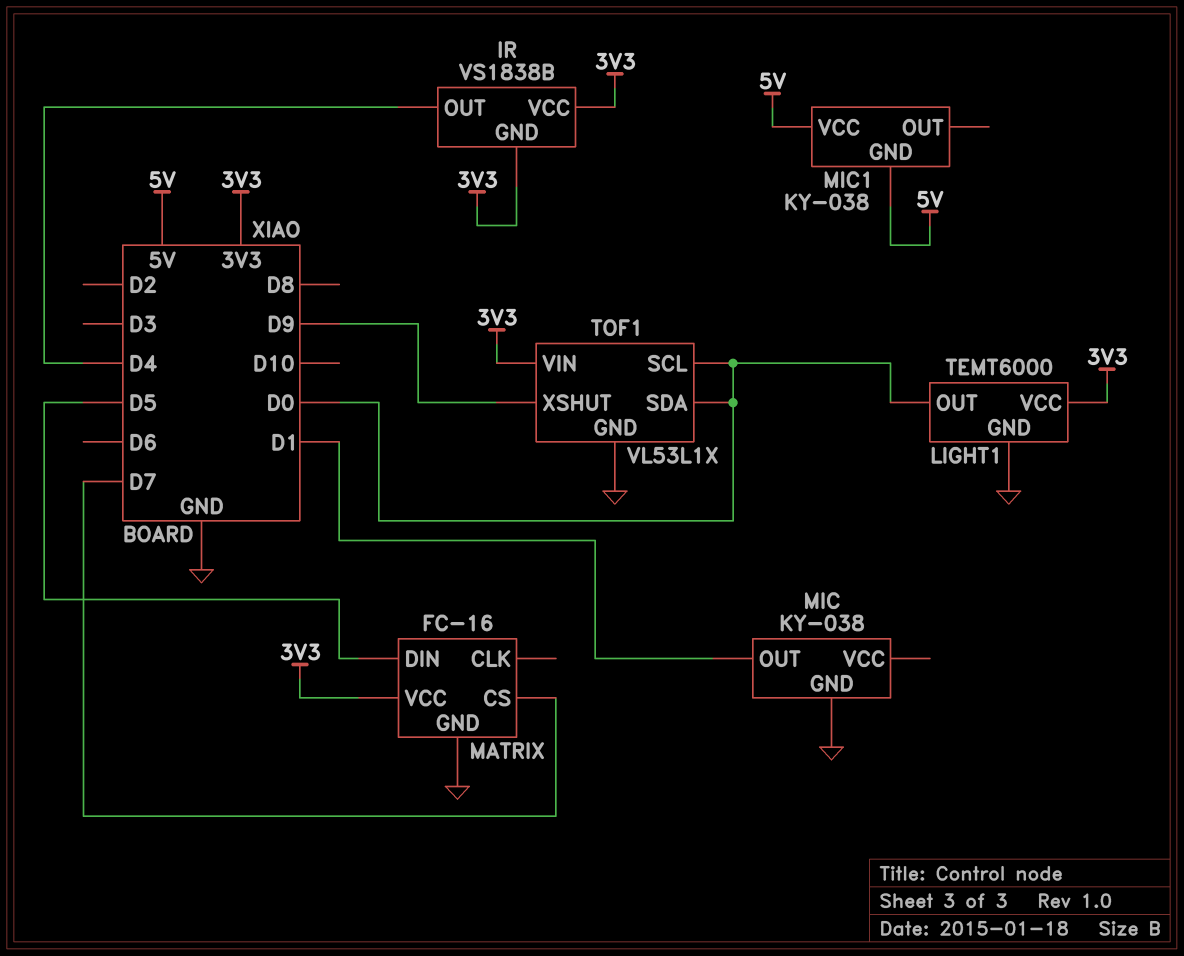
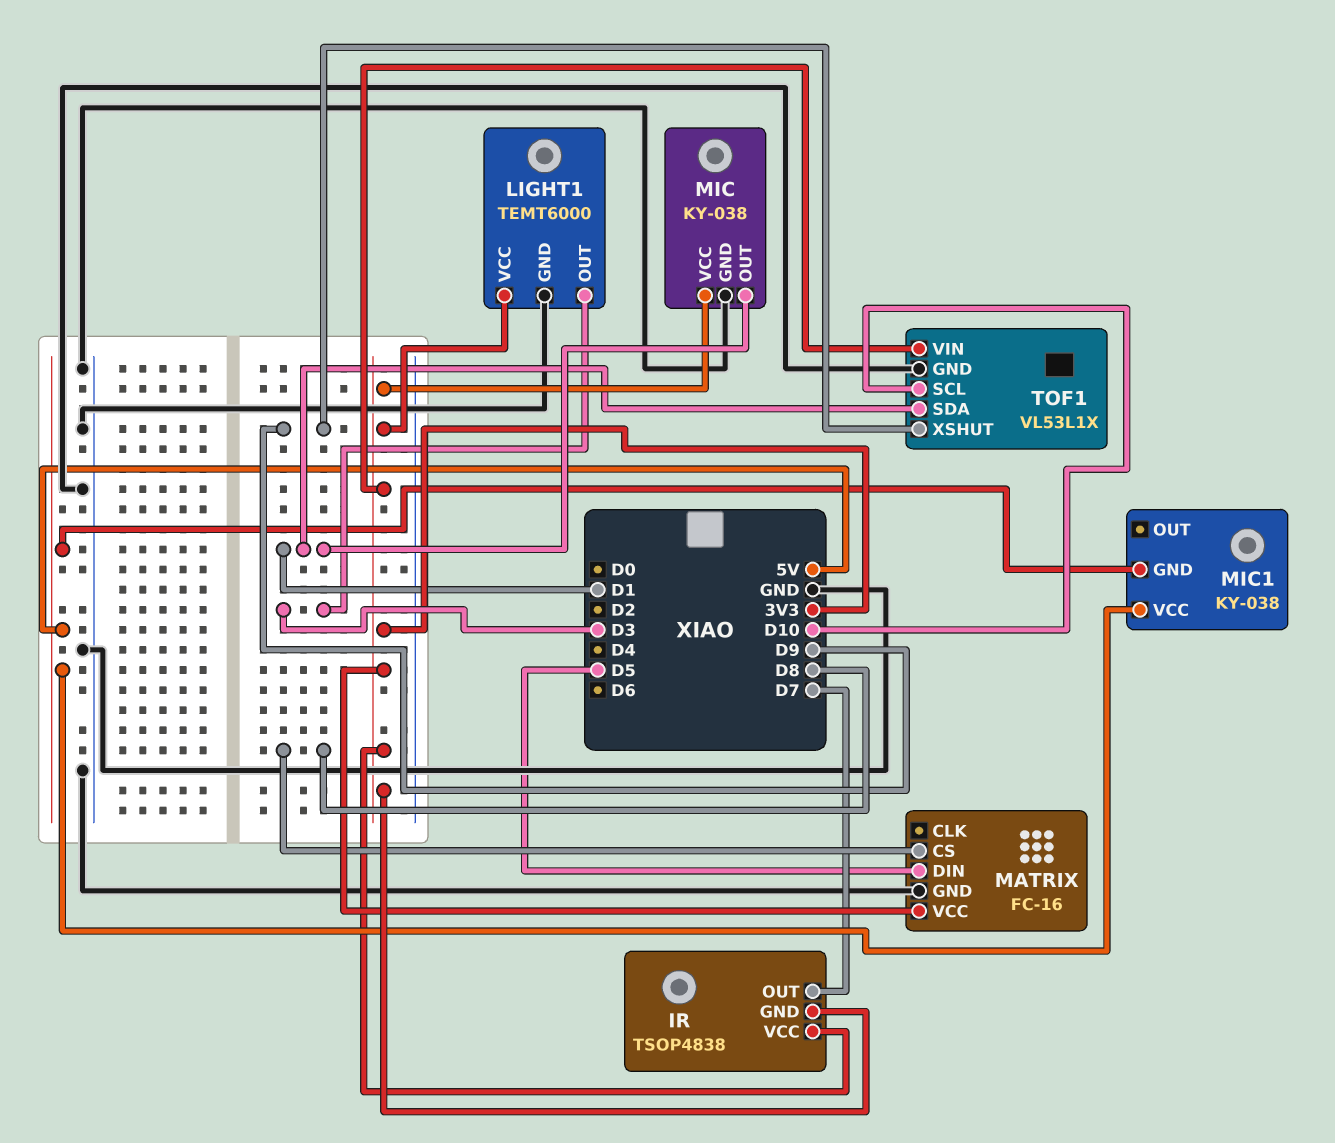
IR: VS1838B -> TSOP4838
IR pin OUT: D4 -> D7
LIGHT1 pin OUT: D0 -> D3
MATRIX pin CS: D7 -> D8
MIC pin VCC: none -> 3V3
TOF1 pin SCL: D0 -> D10
TOF1 pin SDA: D0 -> D1

